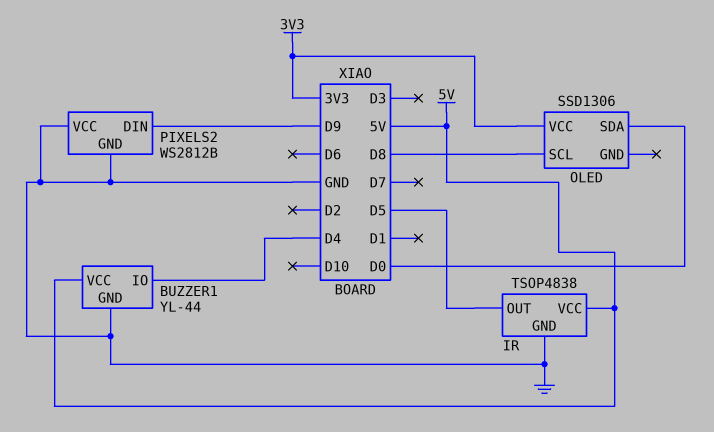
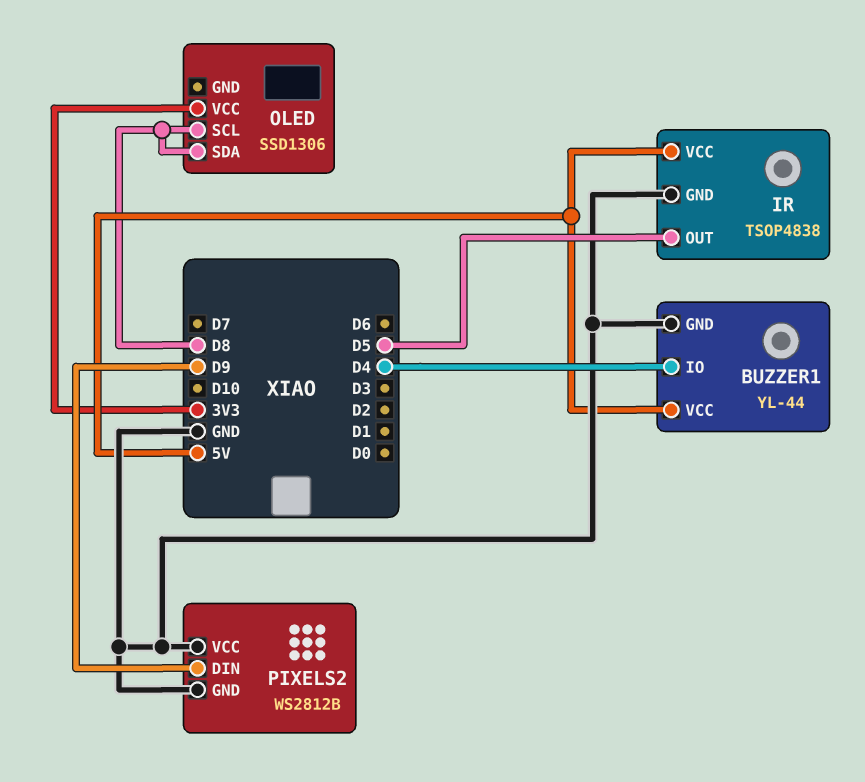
OLED pin SDA: D0 -> D8

